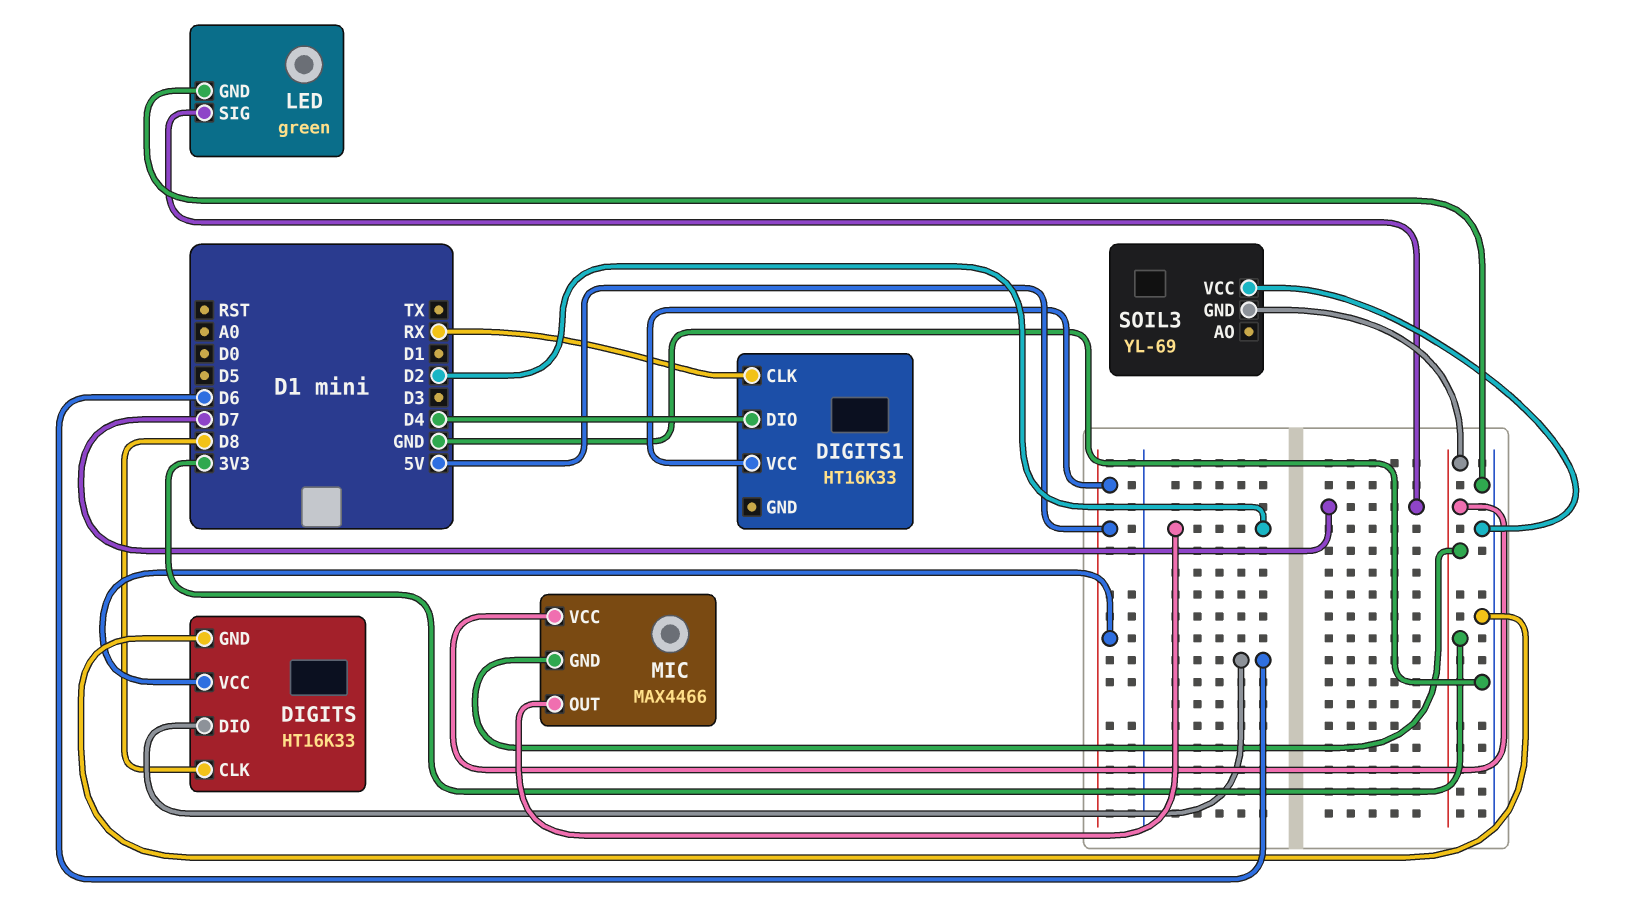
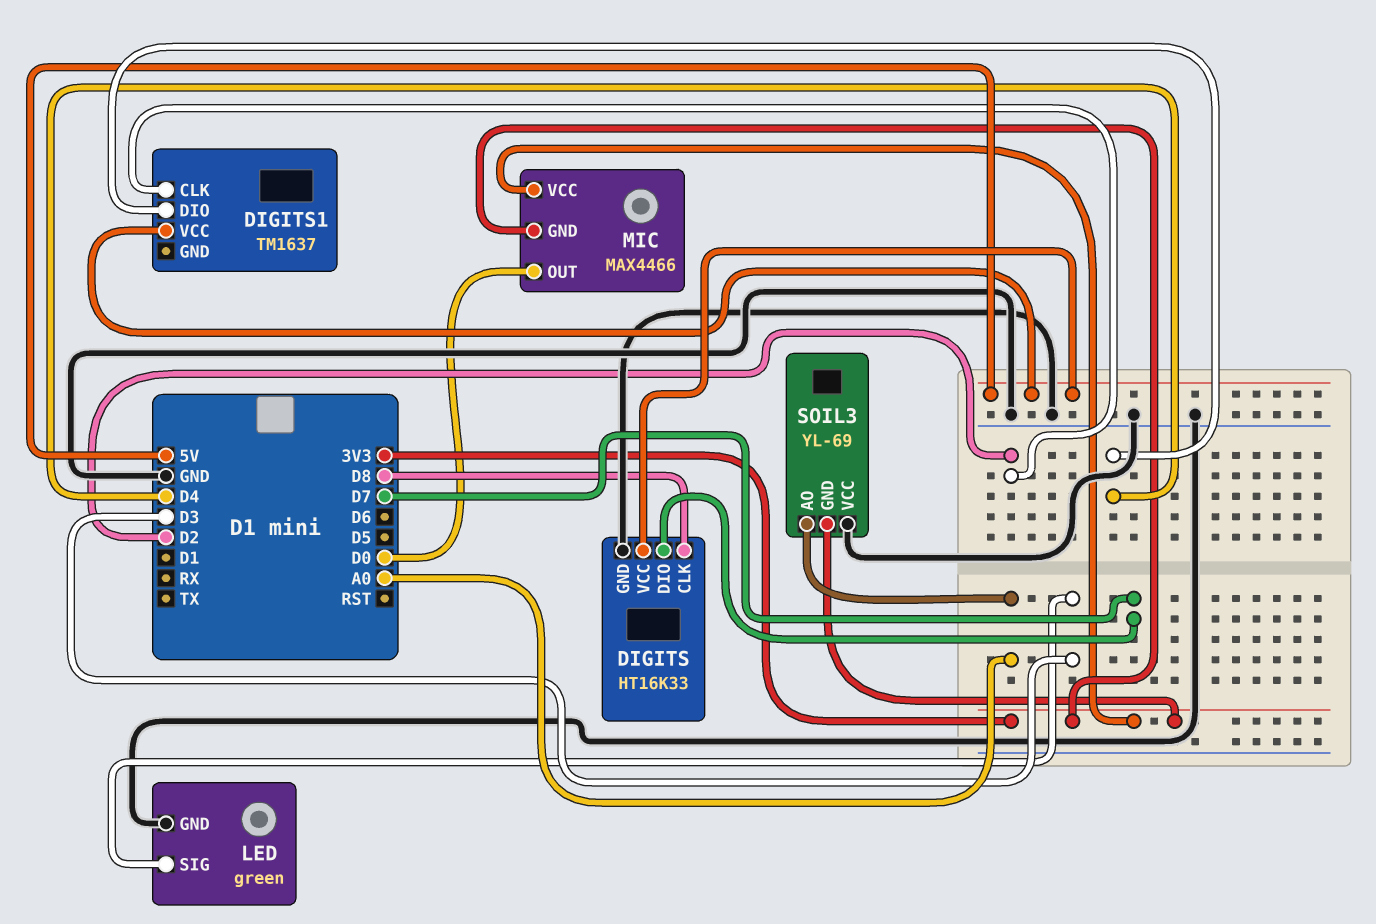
DIGITS pin DIO: D6 -> D7
DIGITS1: HT16K33 -> TM1637
DIGITS1 pin CLK: RX -> D2
LED pin SIG: D7 -> D3
MIC pin OUT: D2 -> D0
SOIL3 pin AO: none -> A0

